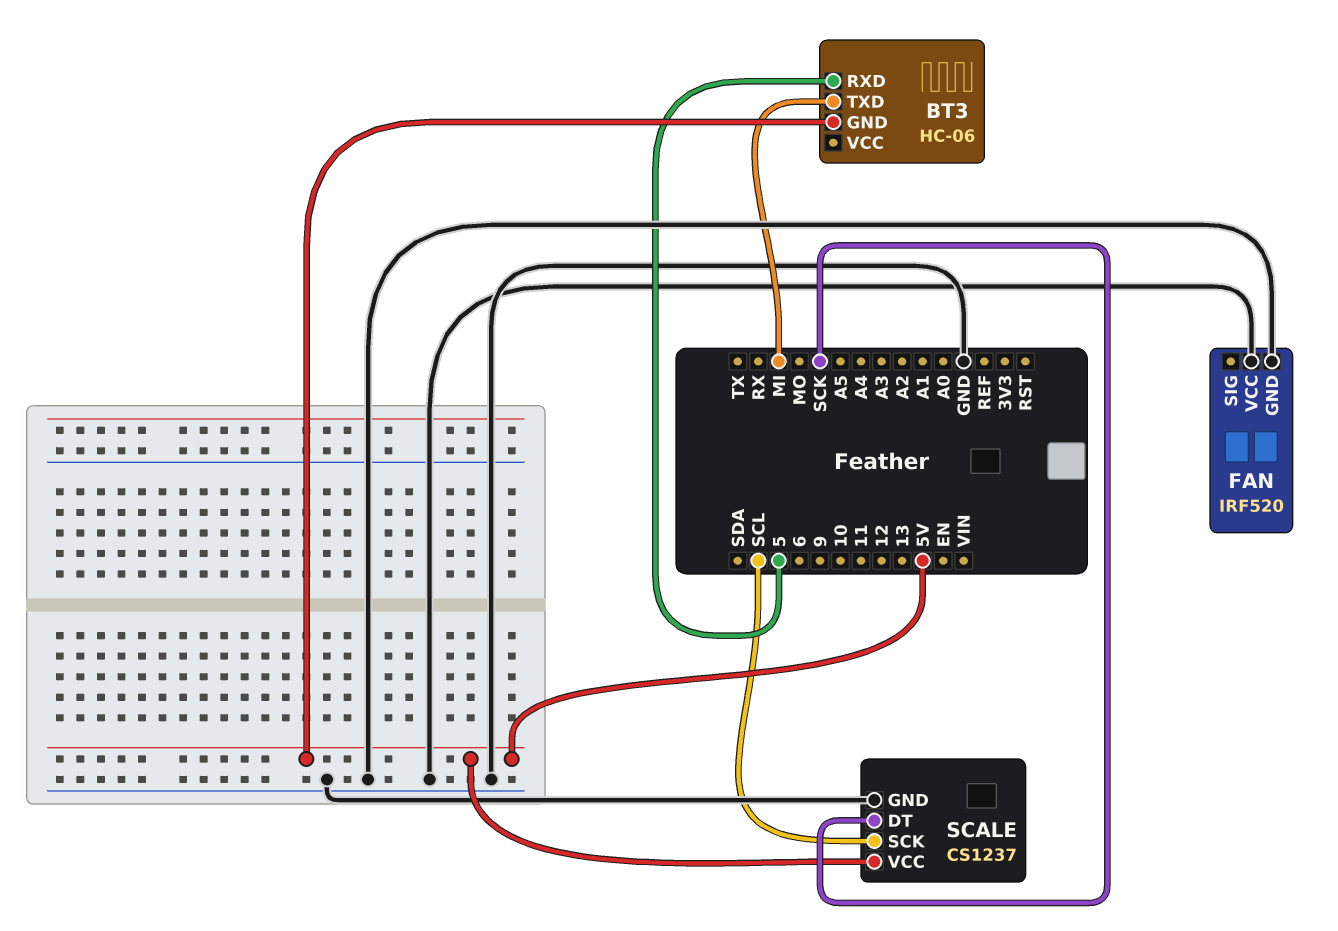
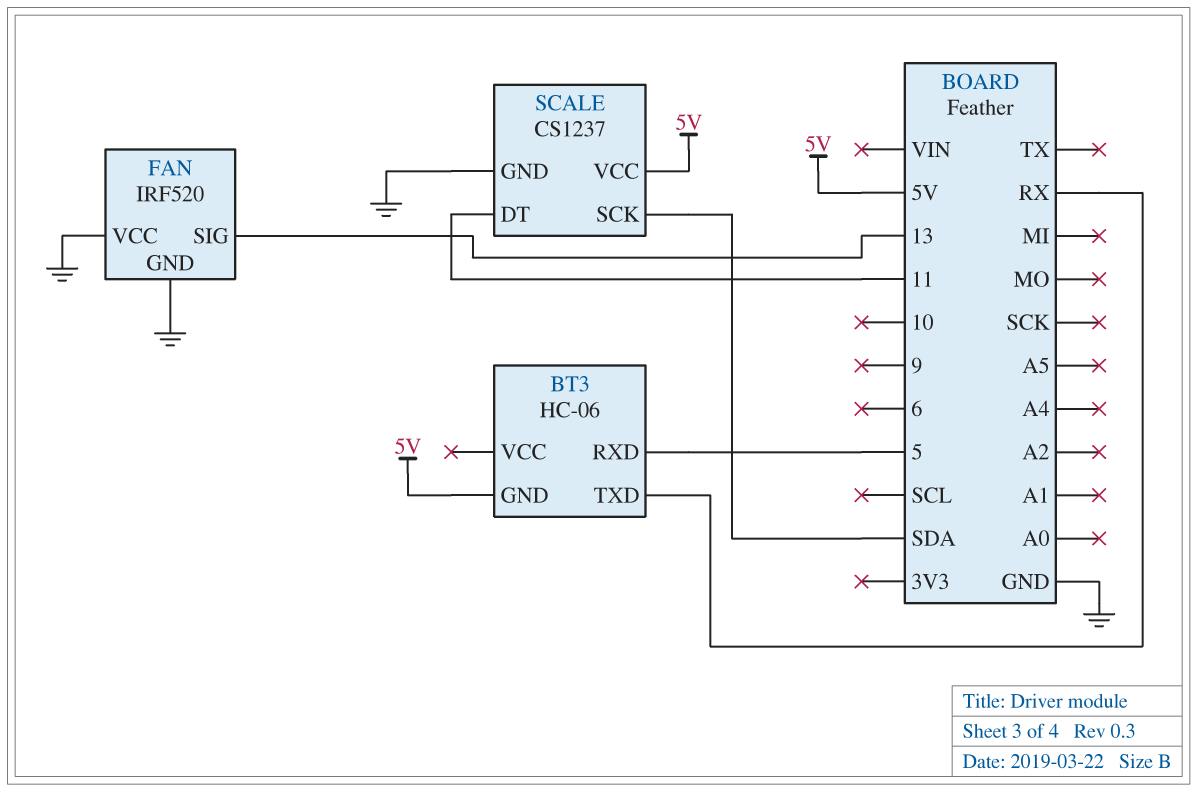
BT3 pin TXD: MI -> RX
FAN pin SIG: none -> 13
SCALE pin DT: SCK -> 11
SCALE pin SCK: SCL -> SDA

